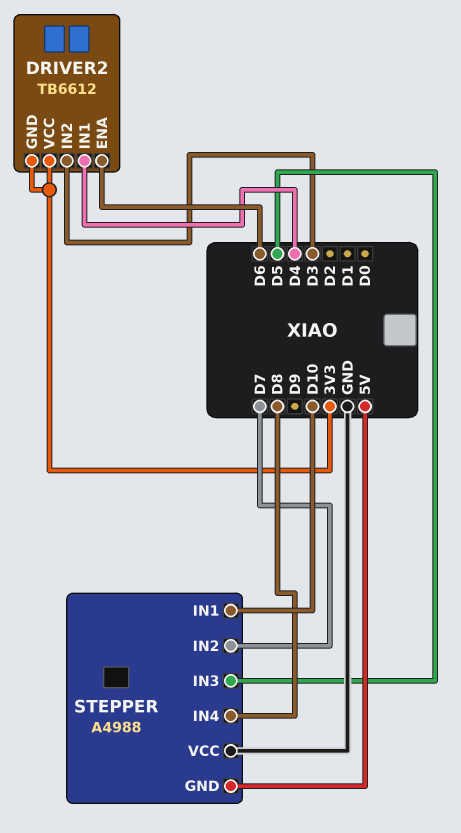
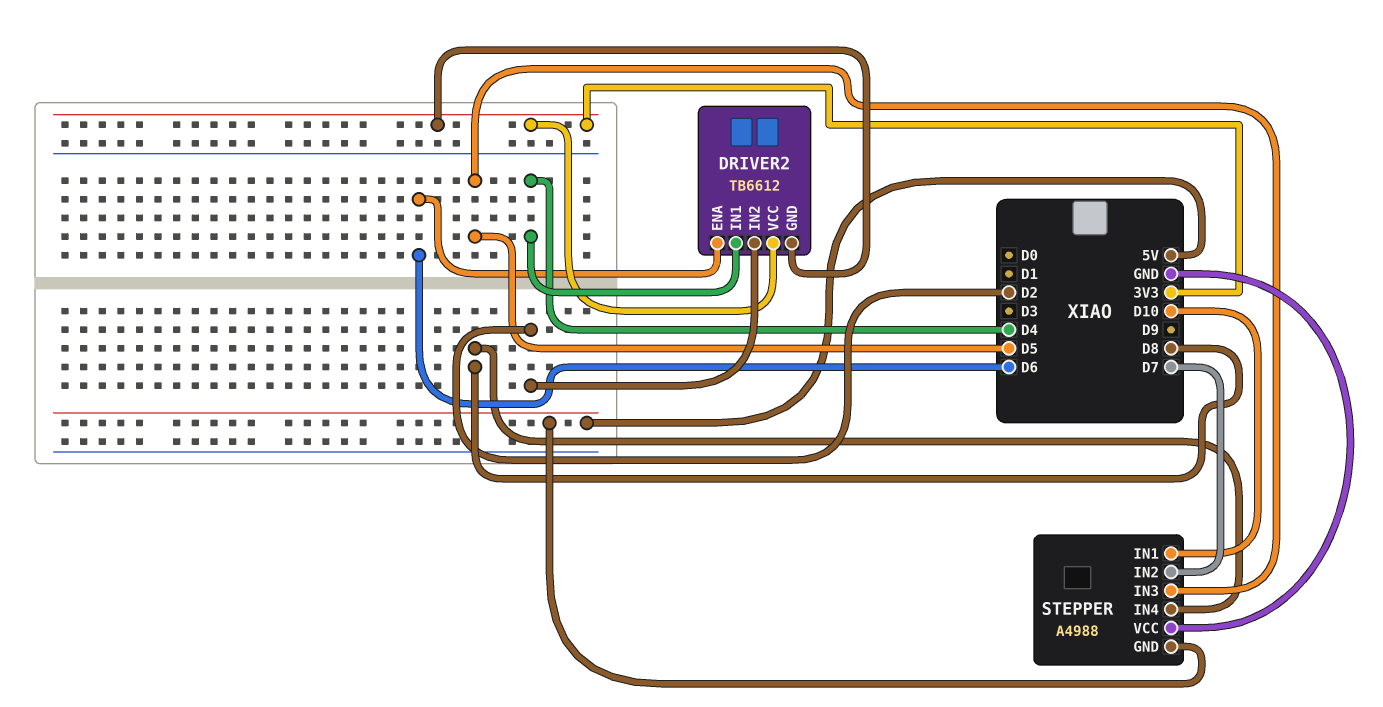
DRIVER2 pin IN2: D3 -> D2

